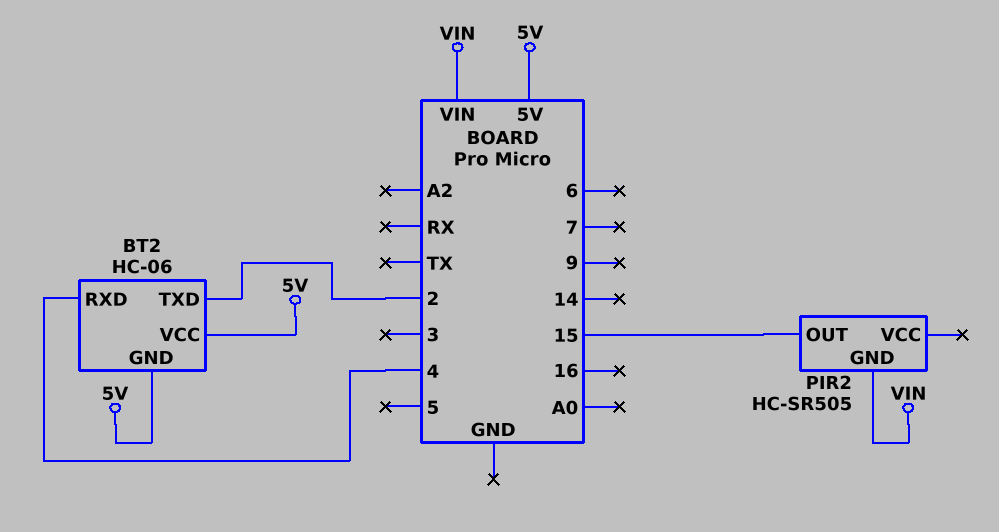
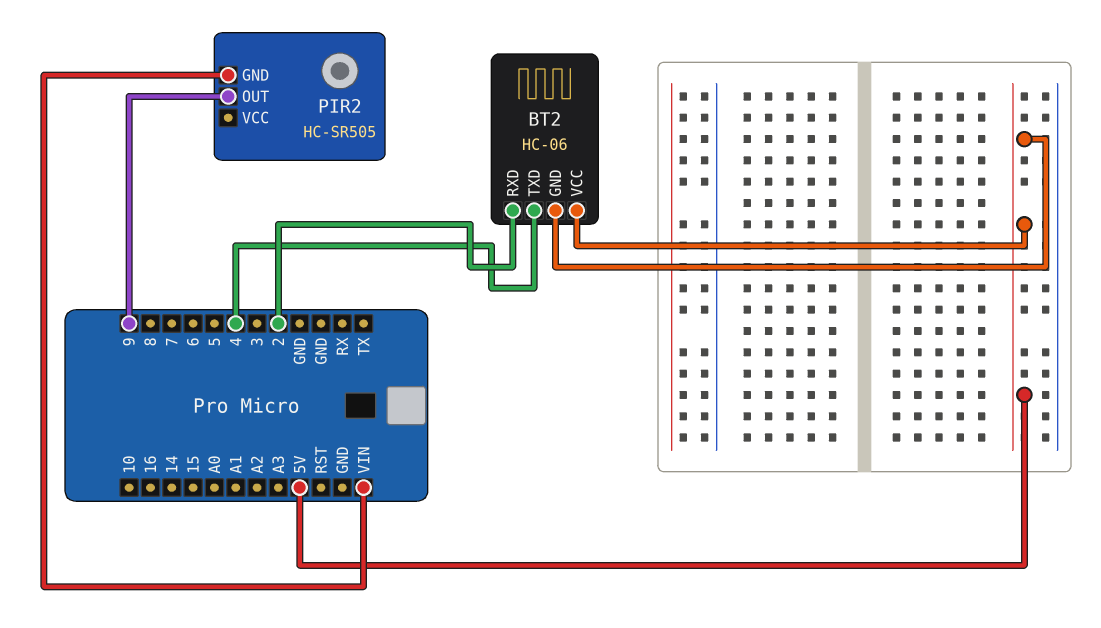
BT2 pin RXD: 4 -> 2
BT2 pin TXD: 2 -> 4
PIR2 pin OUT: 15 -> 9

